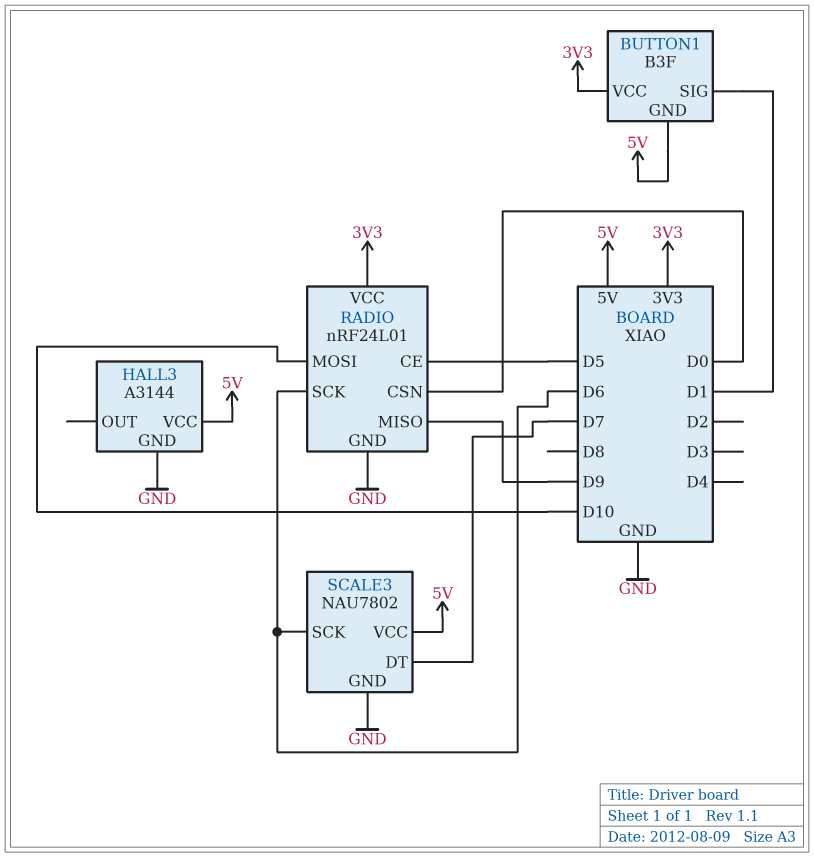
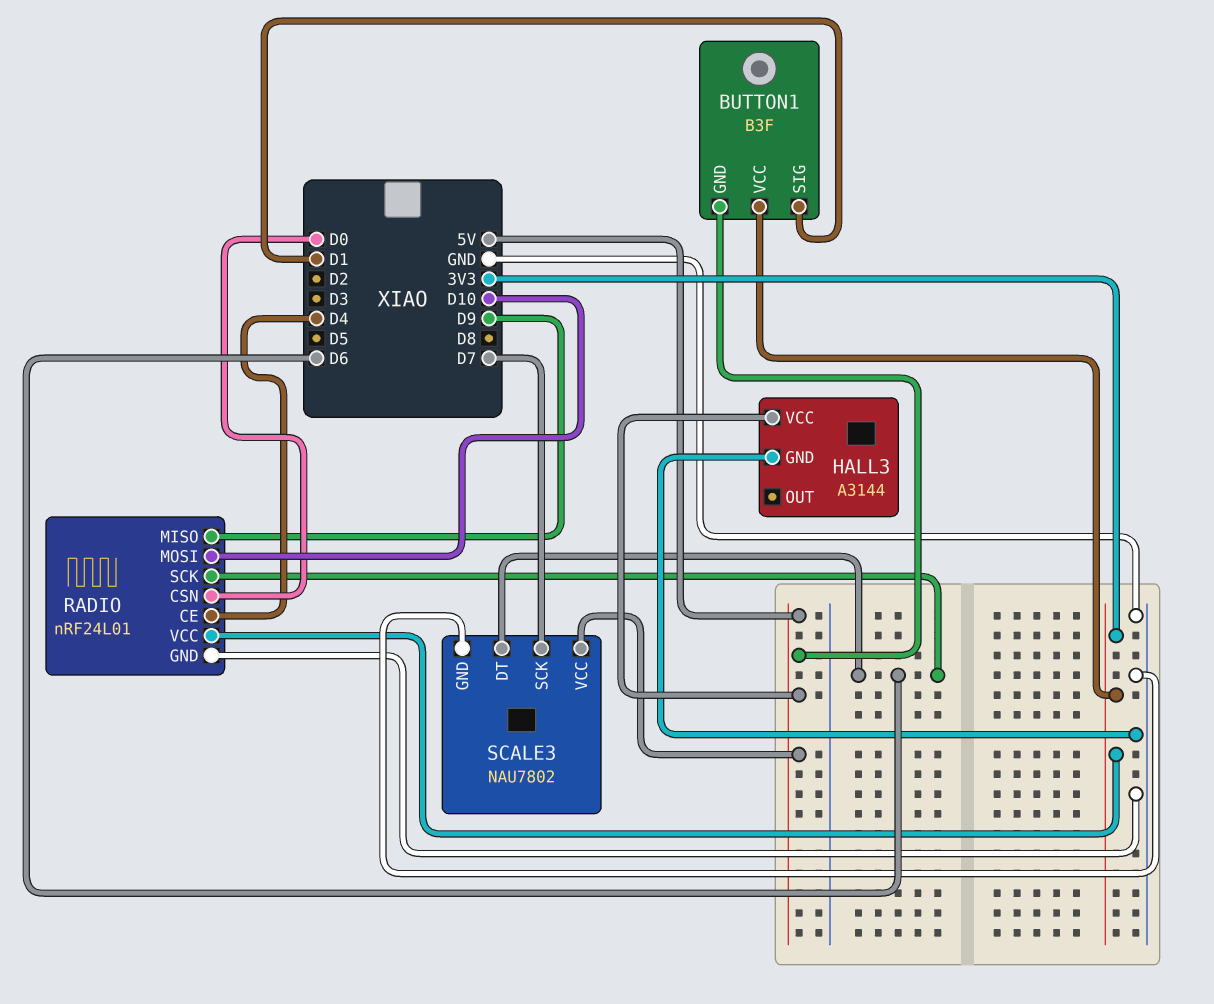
RADIO pin CE: D5 -> D4
SCALE3 pin DT: D7 -> D6
SCALE3 pin SCK: D6 -> D7

